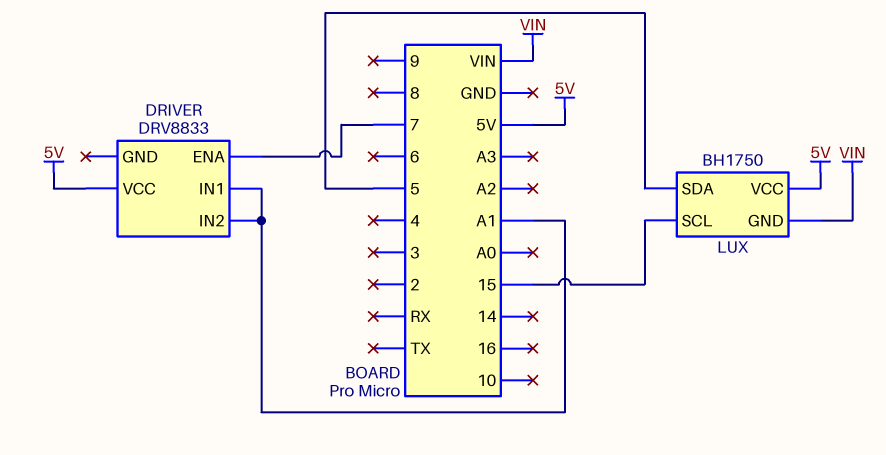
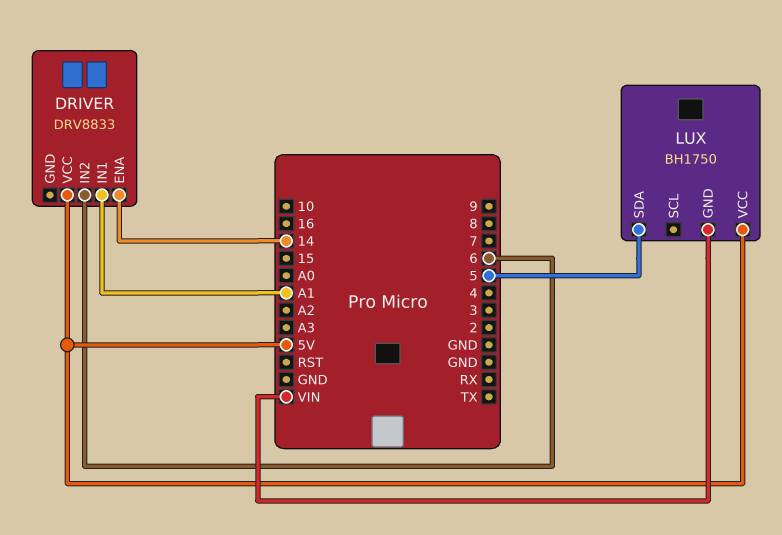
DRIVER pin ENA: 7 -> 14
DRIVER pin IN2: A1 -> 6
LUX pin SCL: 15 -> none

